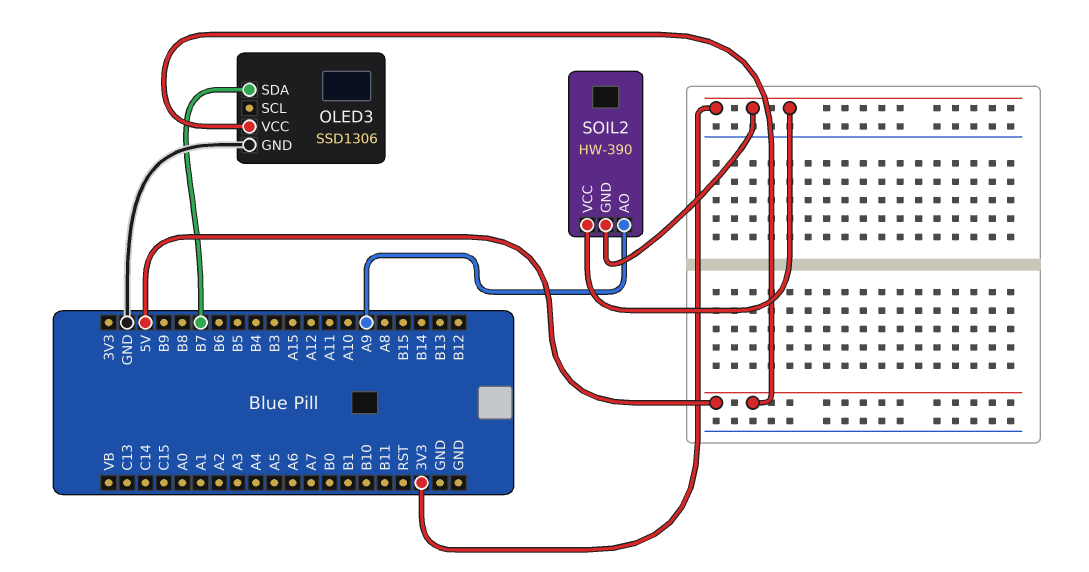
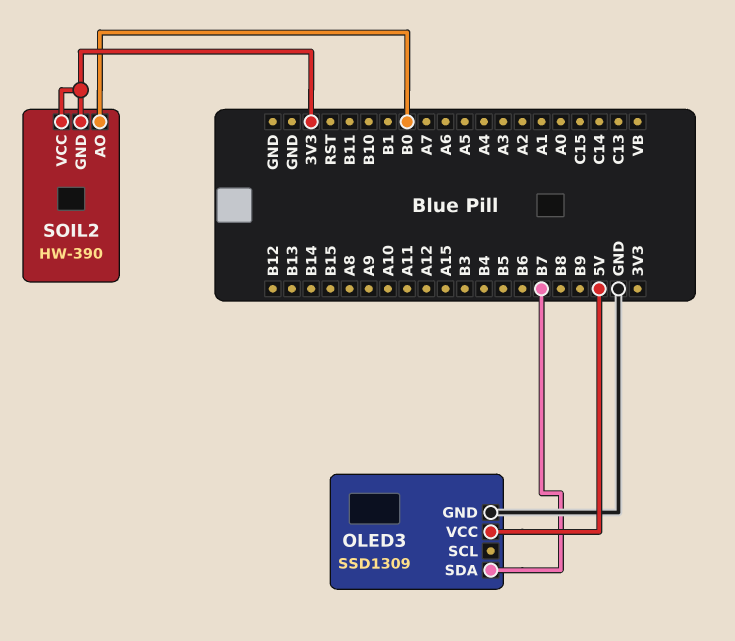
OLED3: SSD1306 -> SSD1309
SOIL2 pin AO: A9 -> B0

